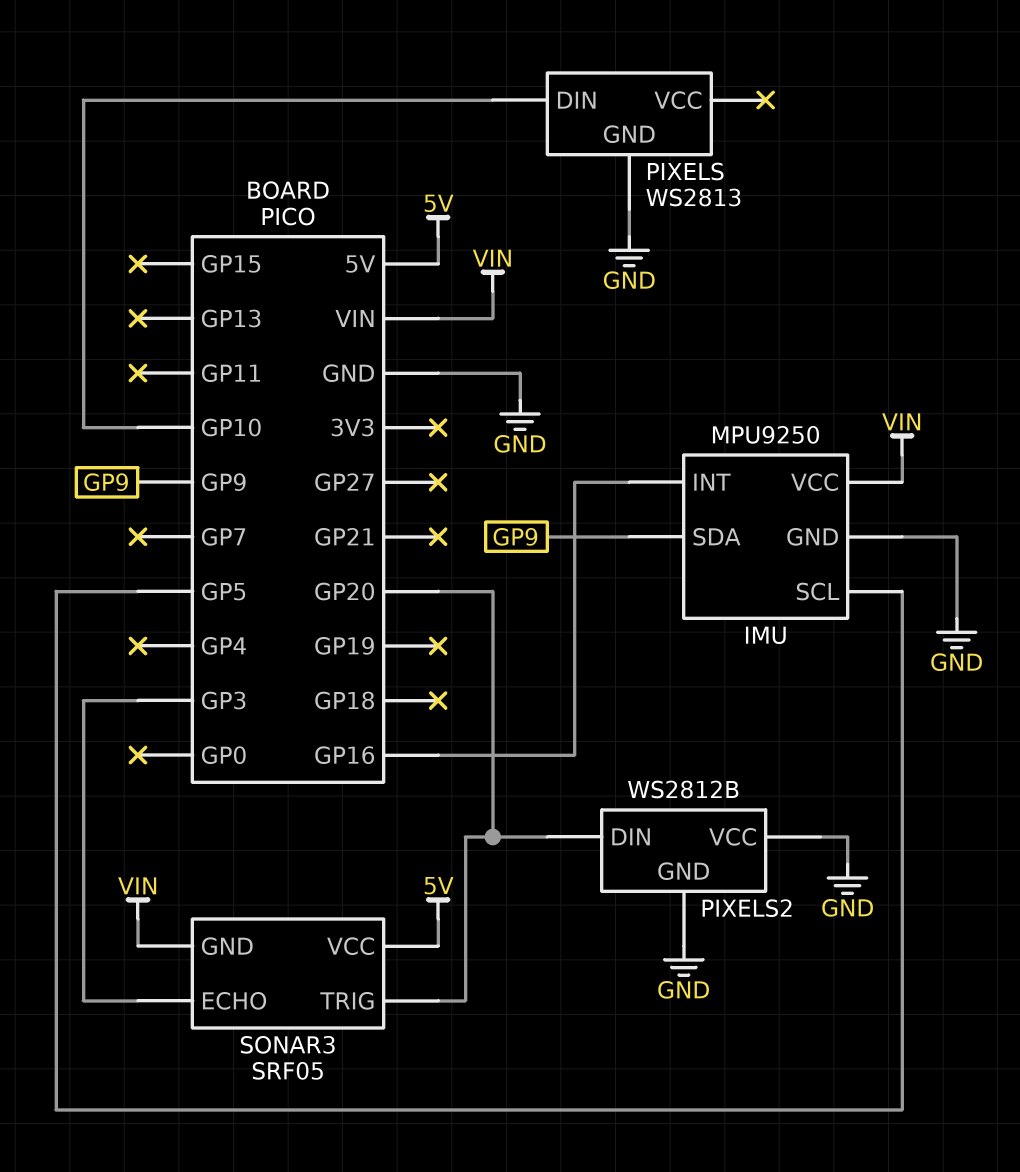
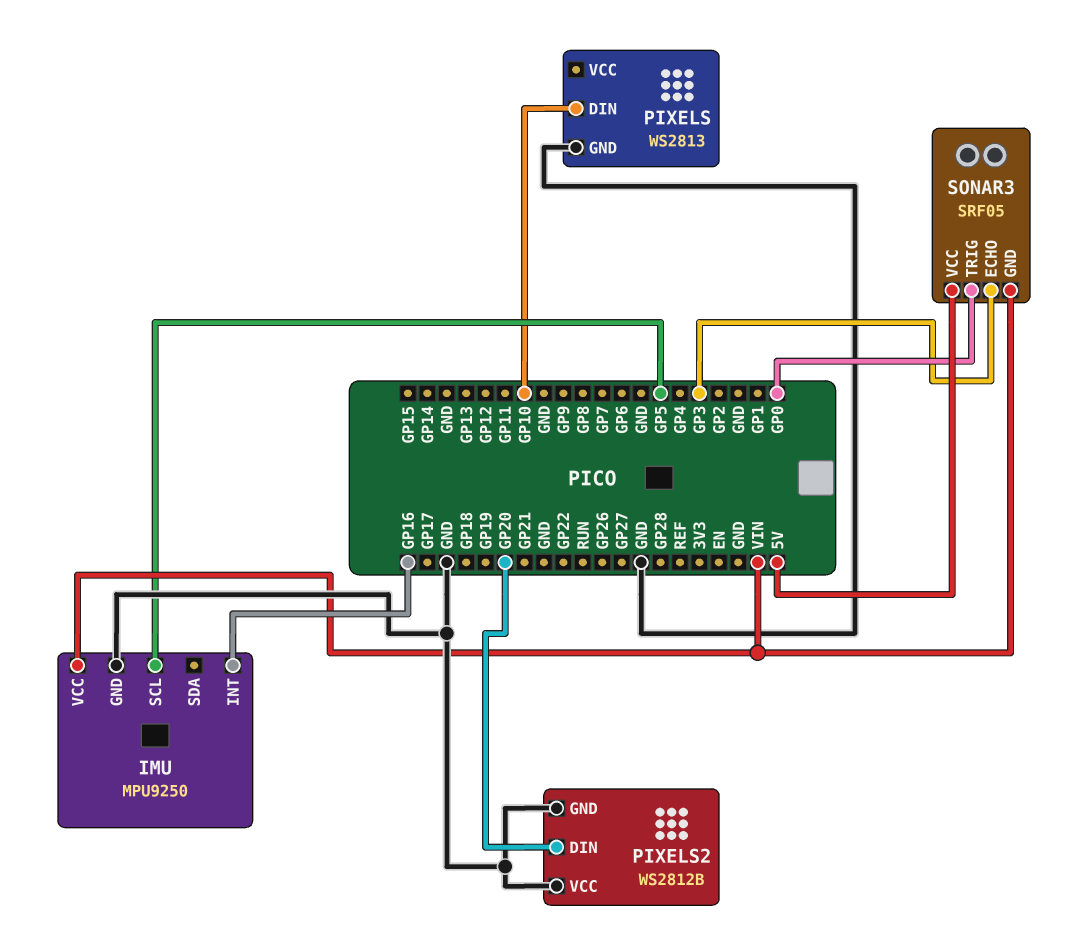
IMU pin SDA: GP9 -> none
SONAR3 pin TRIG: GP20 -> GP0

